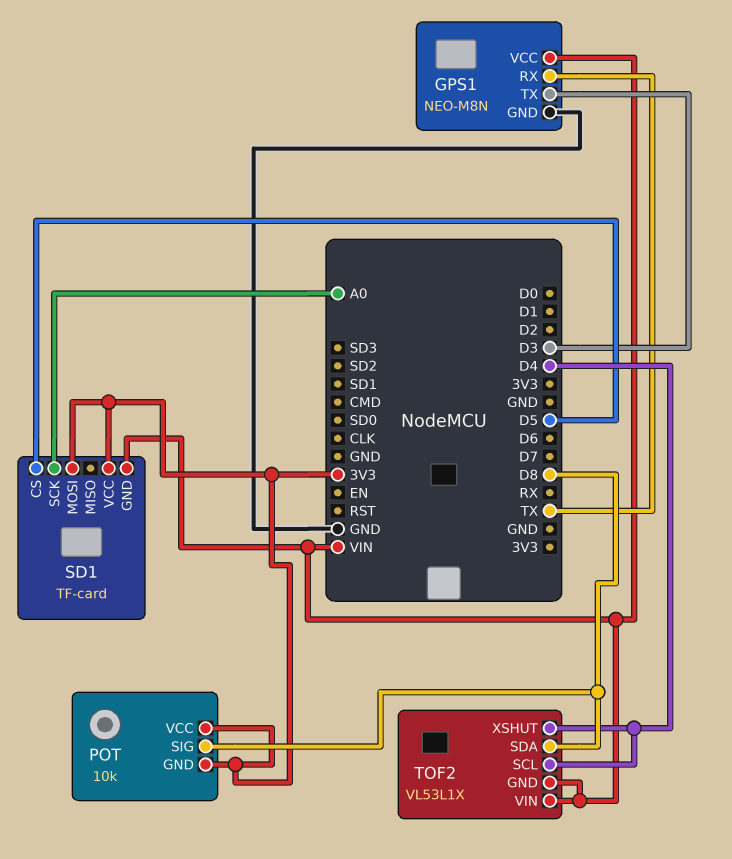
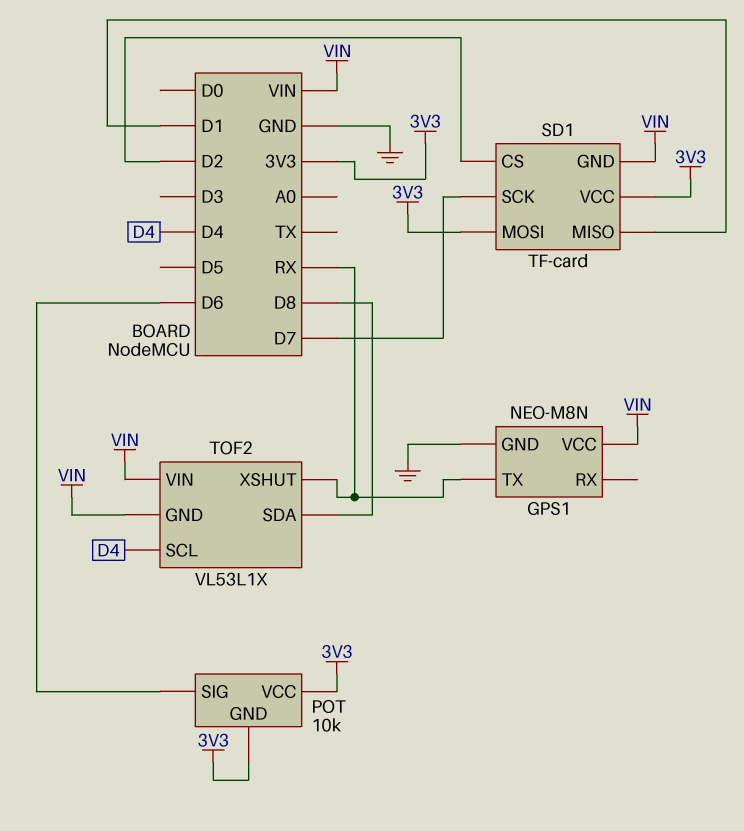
GPS1 pin RX: TX -> none
GPS1 pin TX: D3 -> RX
POT pin SIG: D8 -> D6
SD1 pin CS: D5 -> D2
SD1 pin MISO: none -> D1
SD1 pin SCK: A0 -> D7
TOF2 pin XSHUT: D4 -> RX

